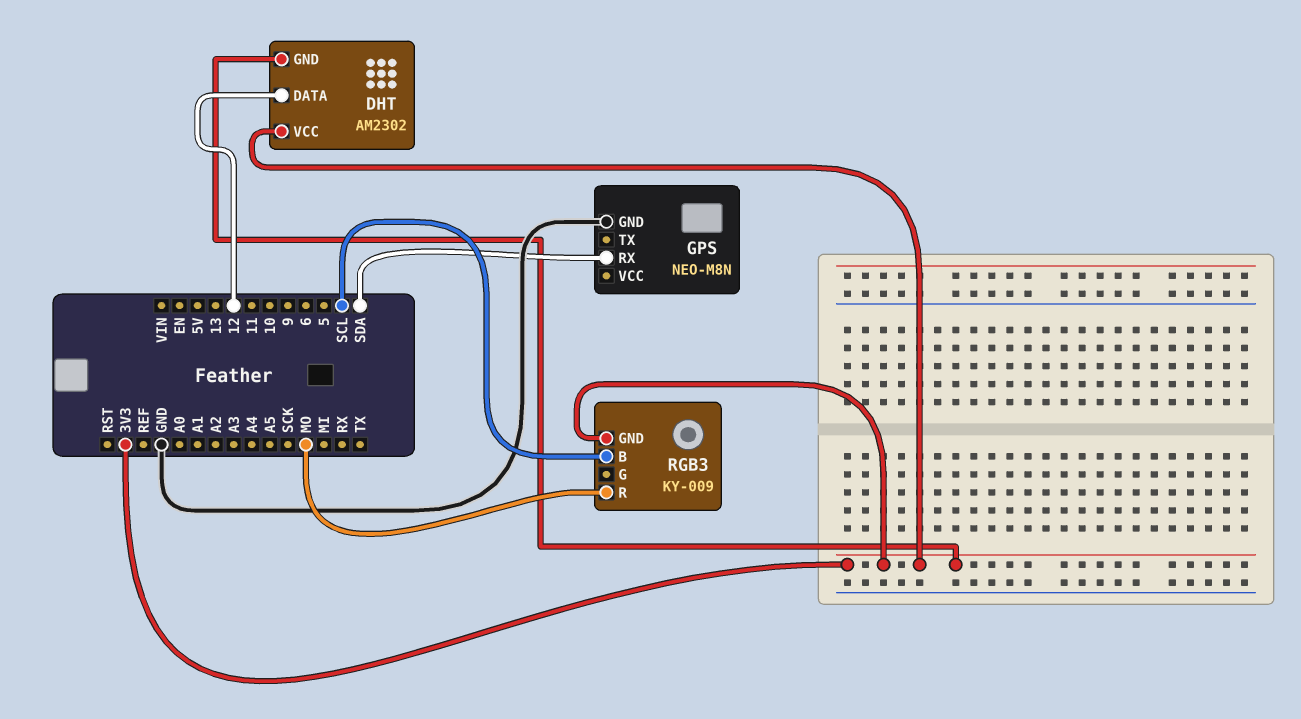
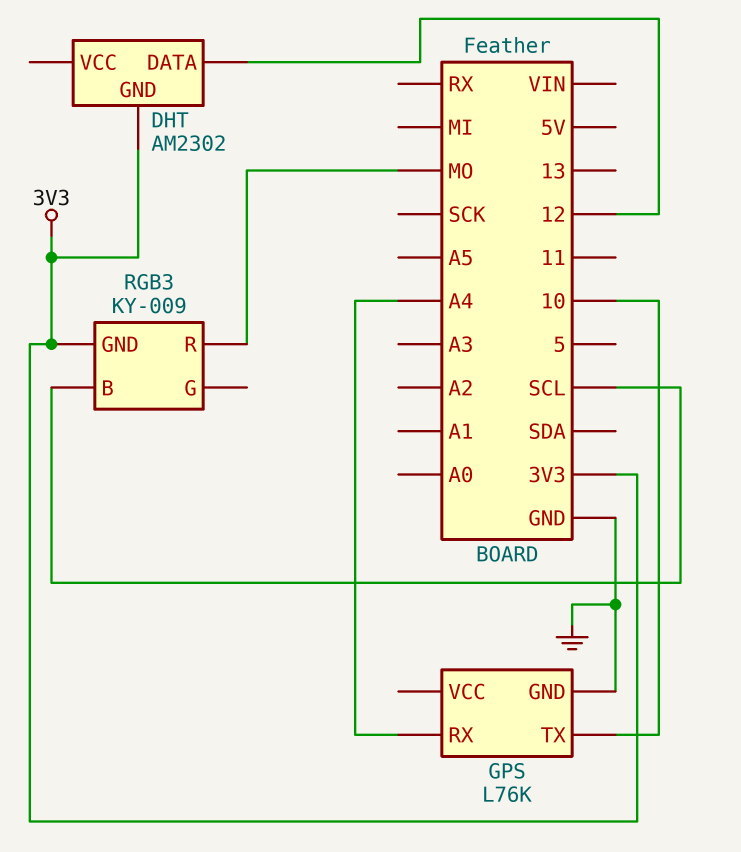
DHT pin VCC: 3V3 -> none
GPS: NEO-M8N -> L76K
GPS pin RX: SDA -> A4
GPS pin TX: none -> 10

